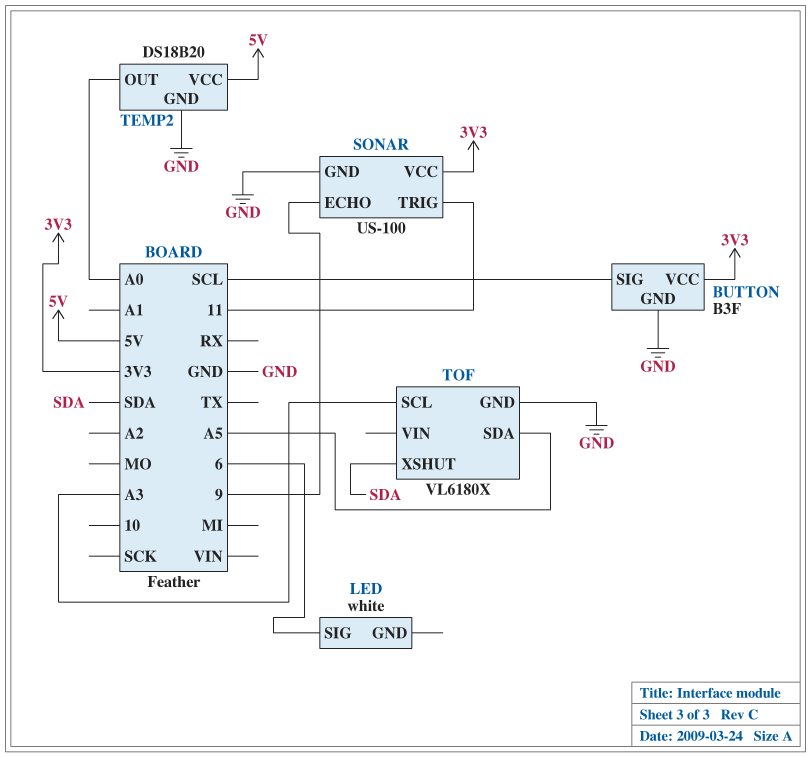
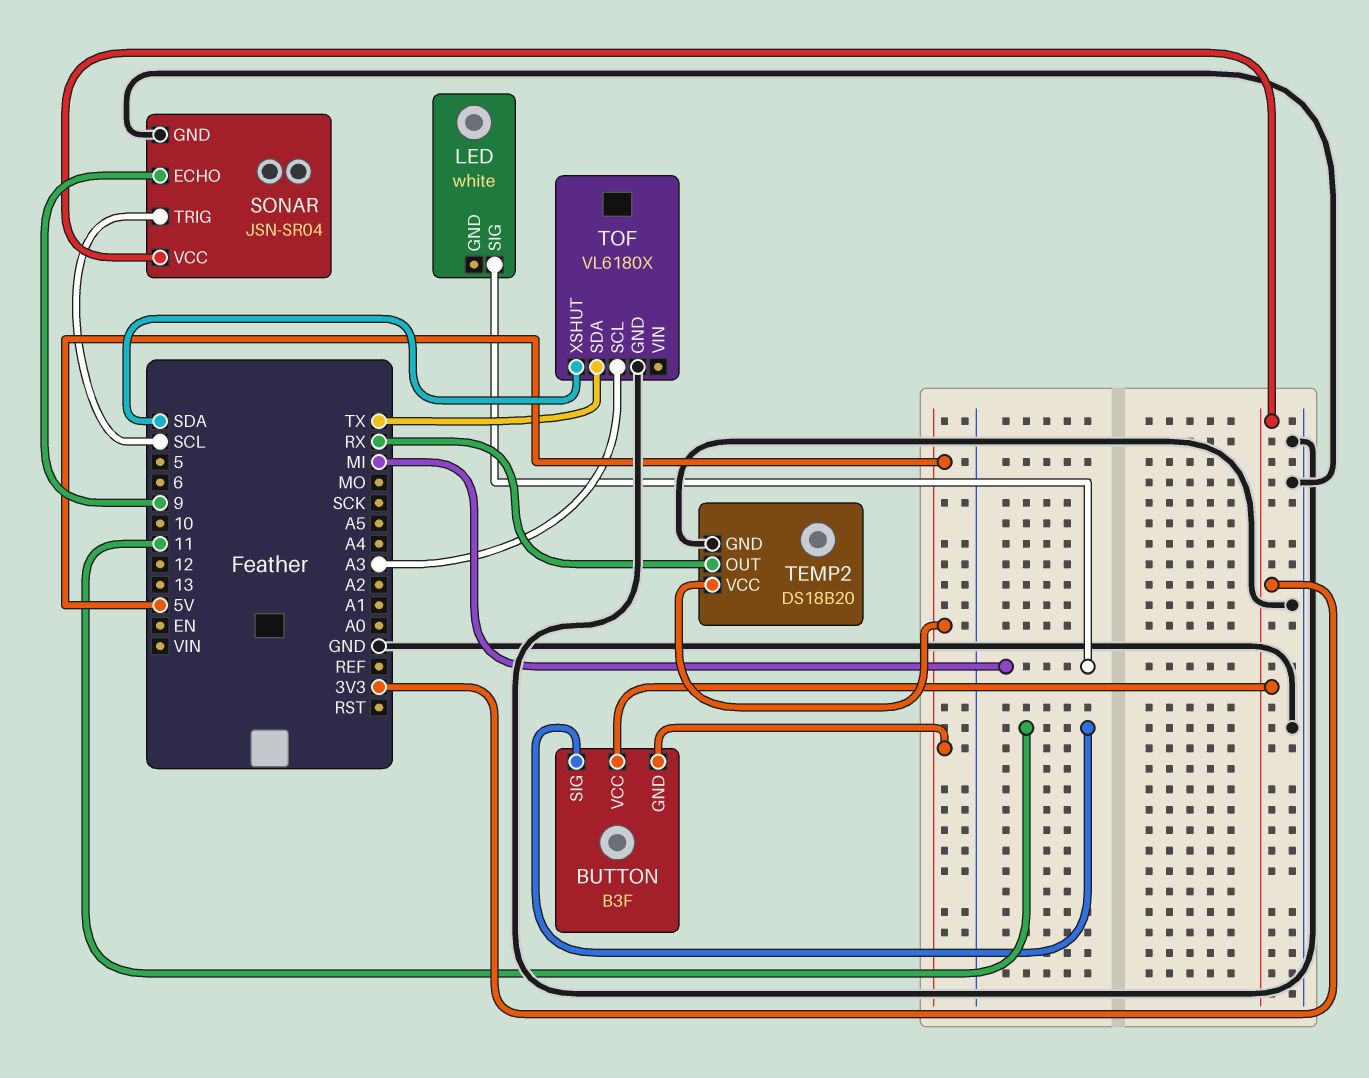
BUTTON pin GND: GND -> 5V
BUTTON pin SIG: SCL -> 11
LED pin SIG: 6 -> MI
SONAR: US-100 -> JSN-SR04
SONAR pin TRIG: 11 -> SCL
TEMP2 pin OUT: A0 -> RX
TOF pin SDA: A5 -> TX

